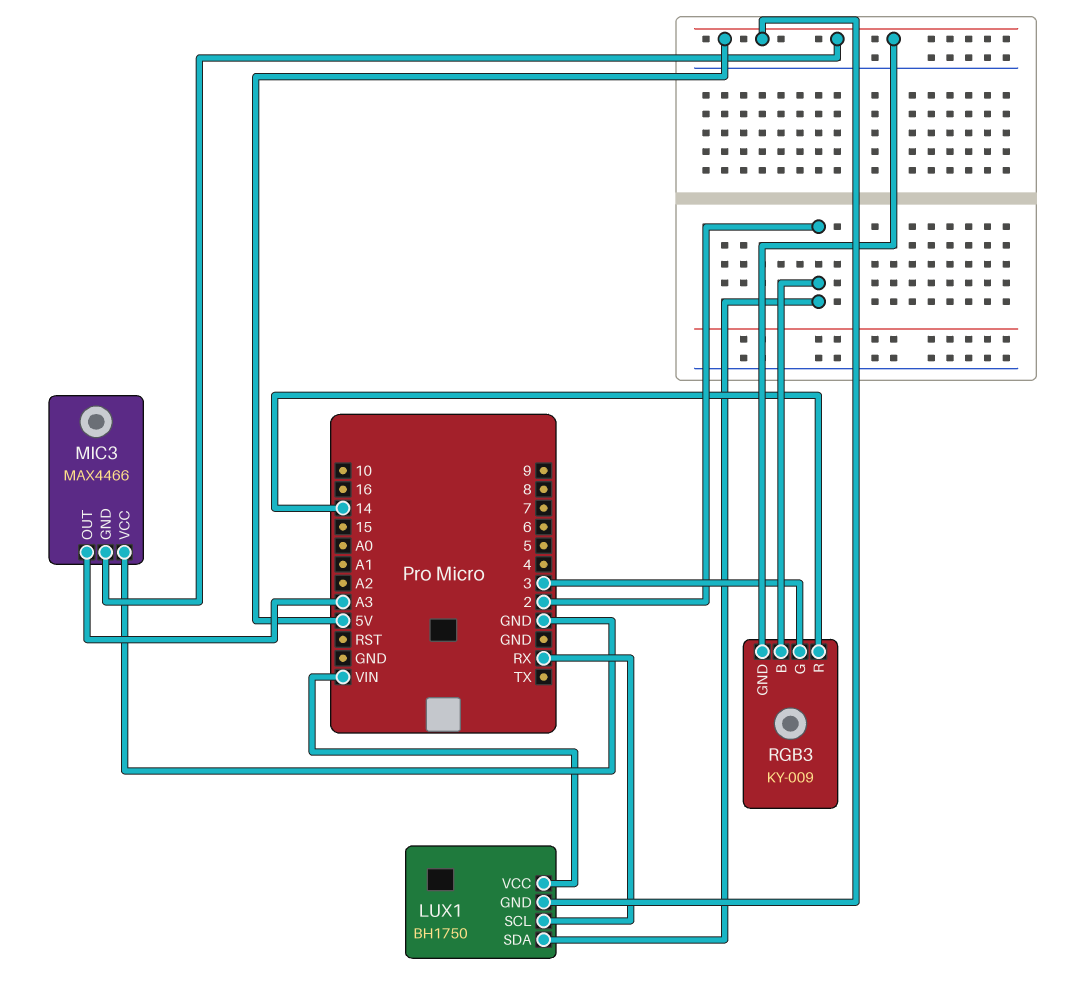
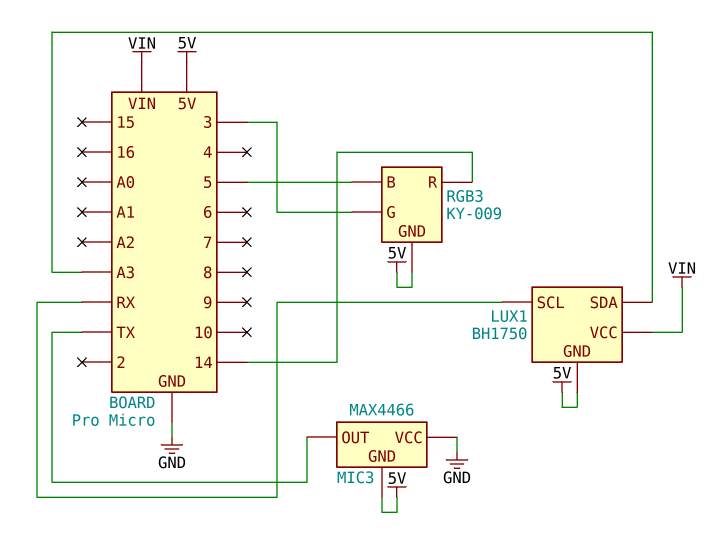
LUX1 pin SDA: 2 -> A3
MIC3 pin OUT: A3 -> TX
RGB3 pin B: 2 -> 5

